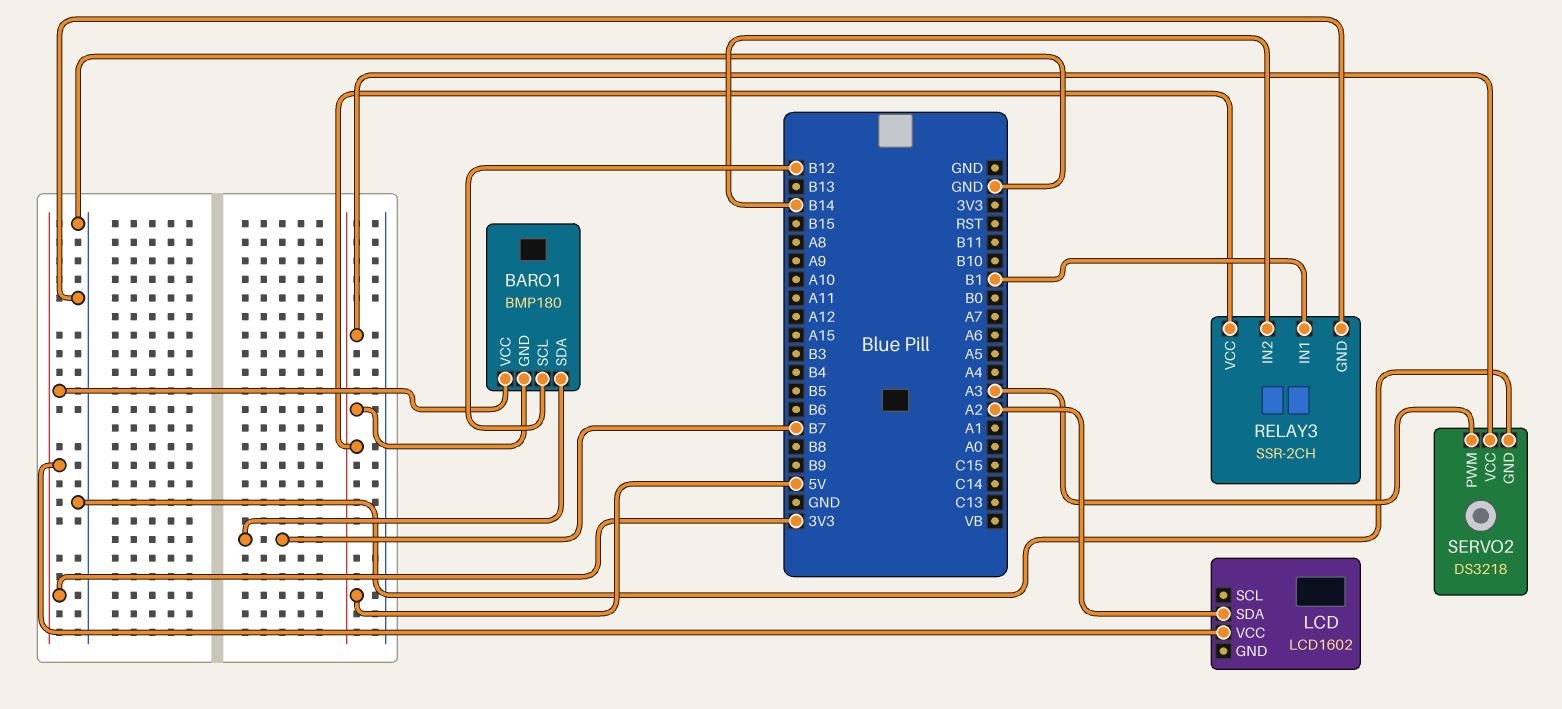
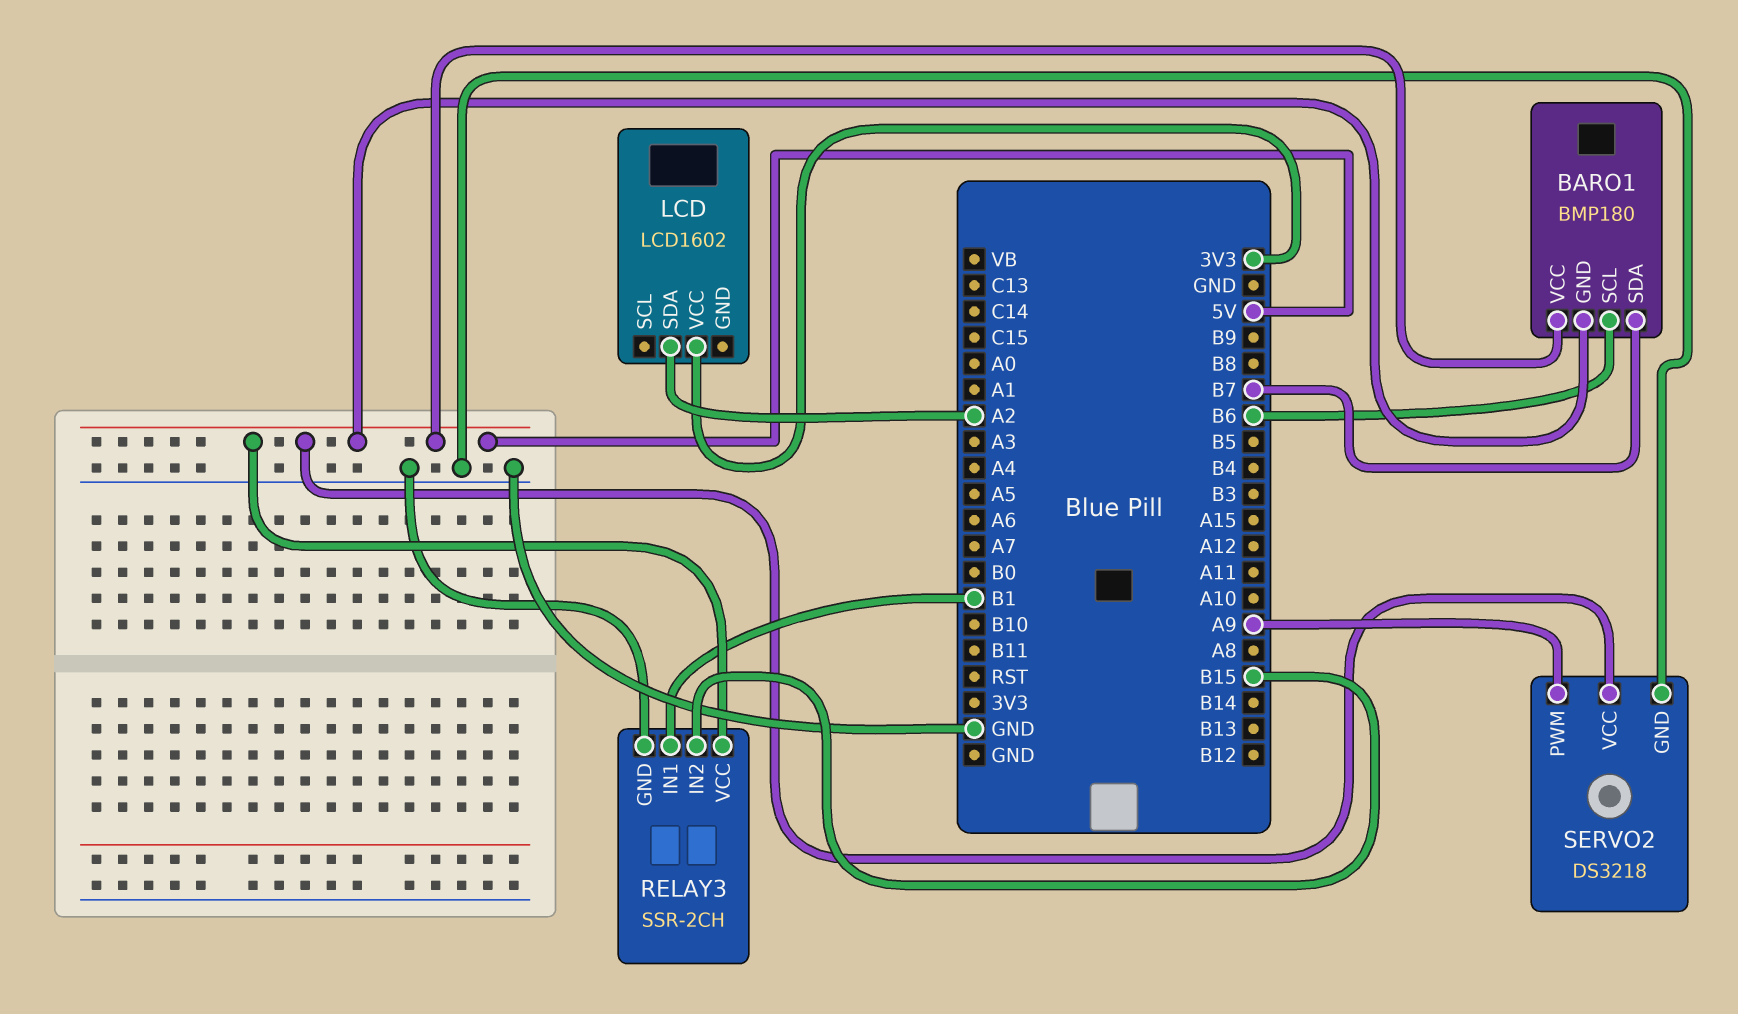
BARO1 pin SCL: B12 -> B6
BARO1 pin VCC: 3V3 -> 5V
RELAY3 pin IN2: B14 -> B15
SERVO2 pin PWM: A3 -> A9

